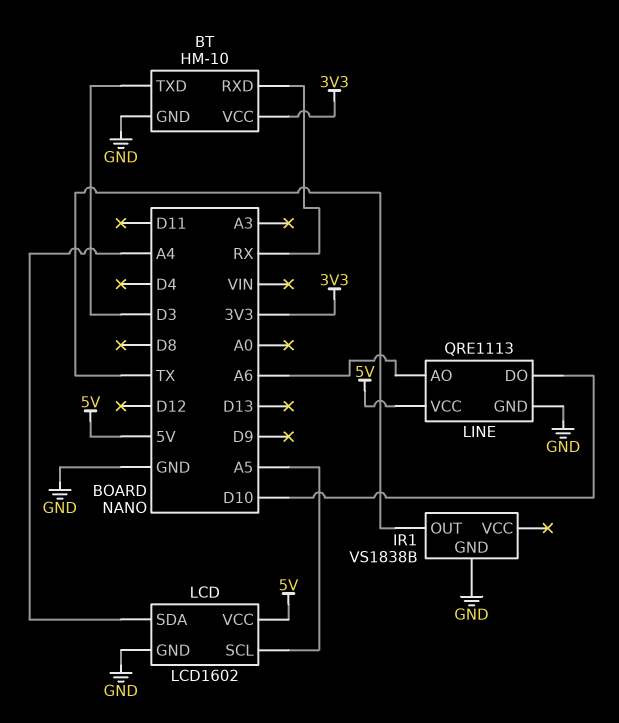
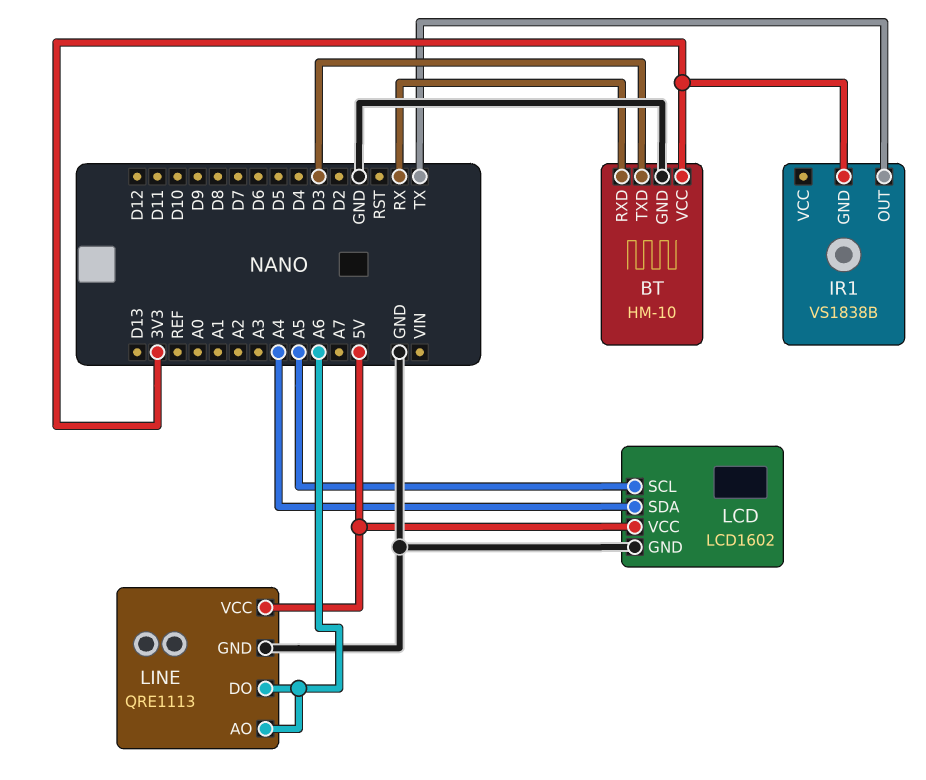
IR1 pin GND: GND -> 3V3
LINE pin DO: D10 -> A6

